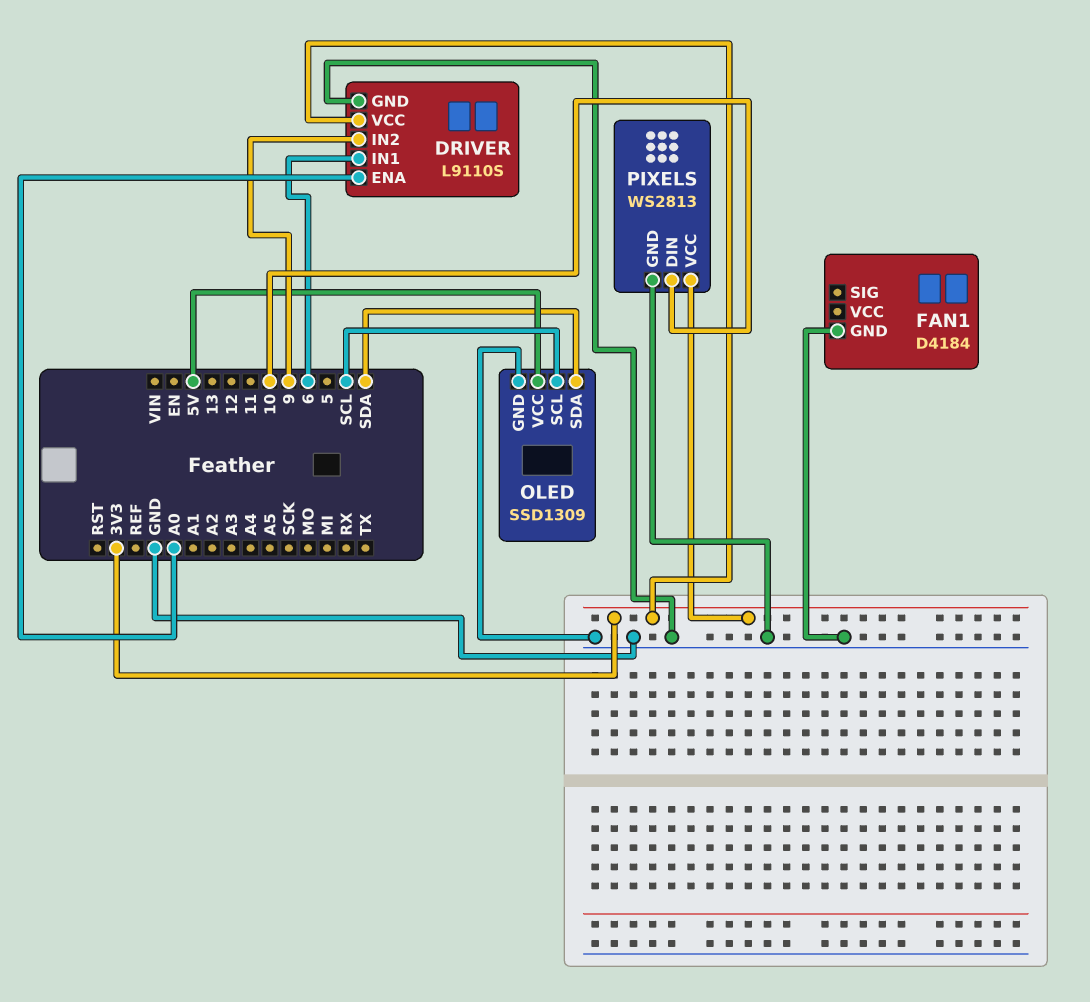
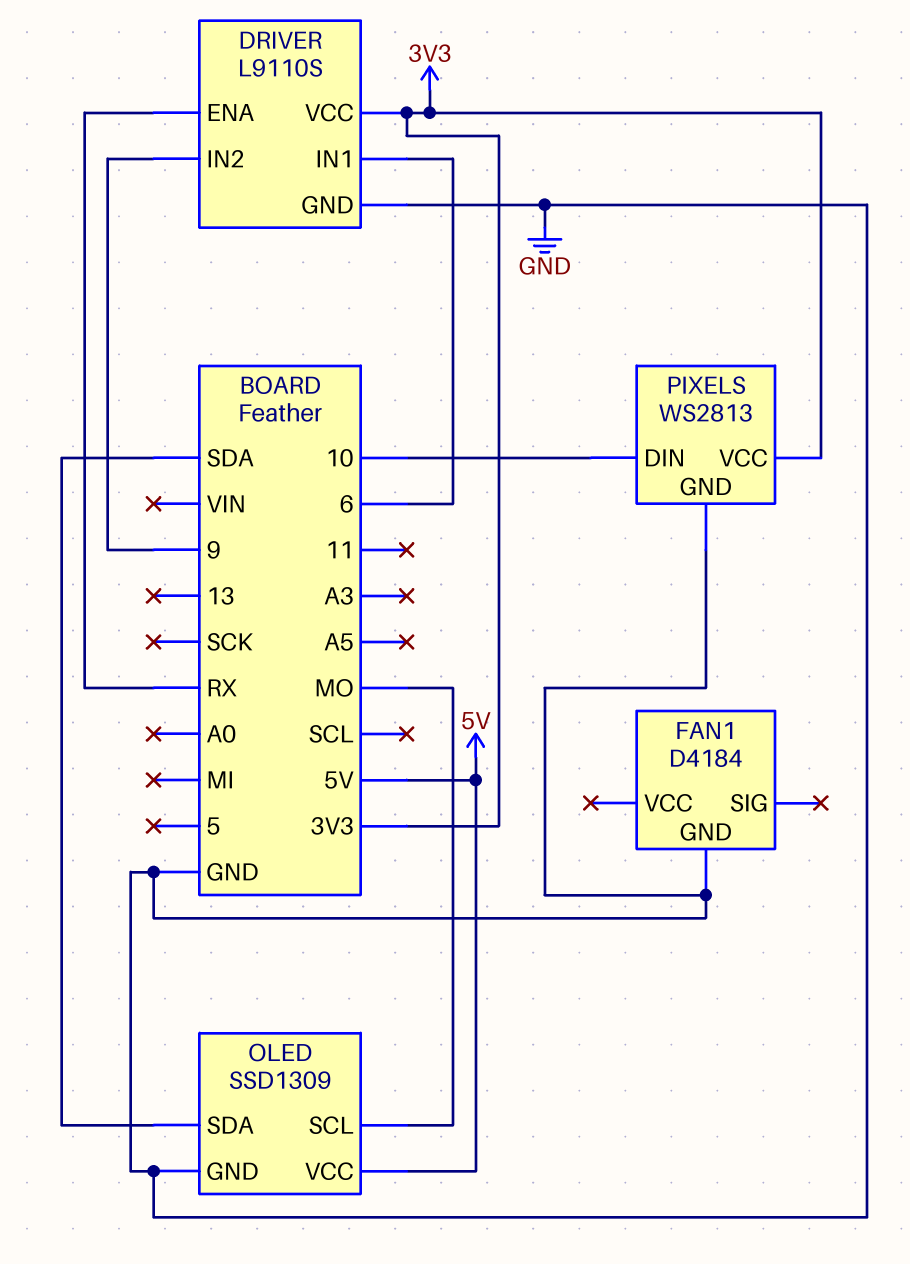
DRIVER pin ENA: A0 -> RX
OLED pin SCL: SCL -> MO

